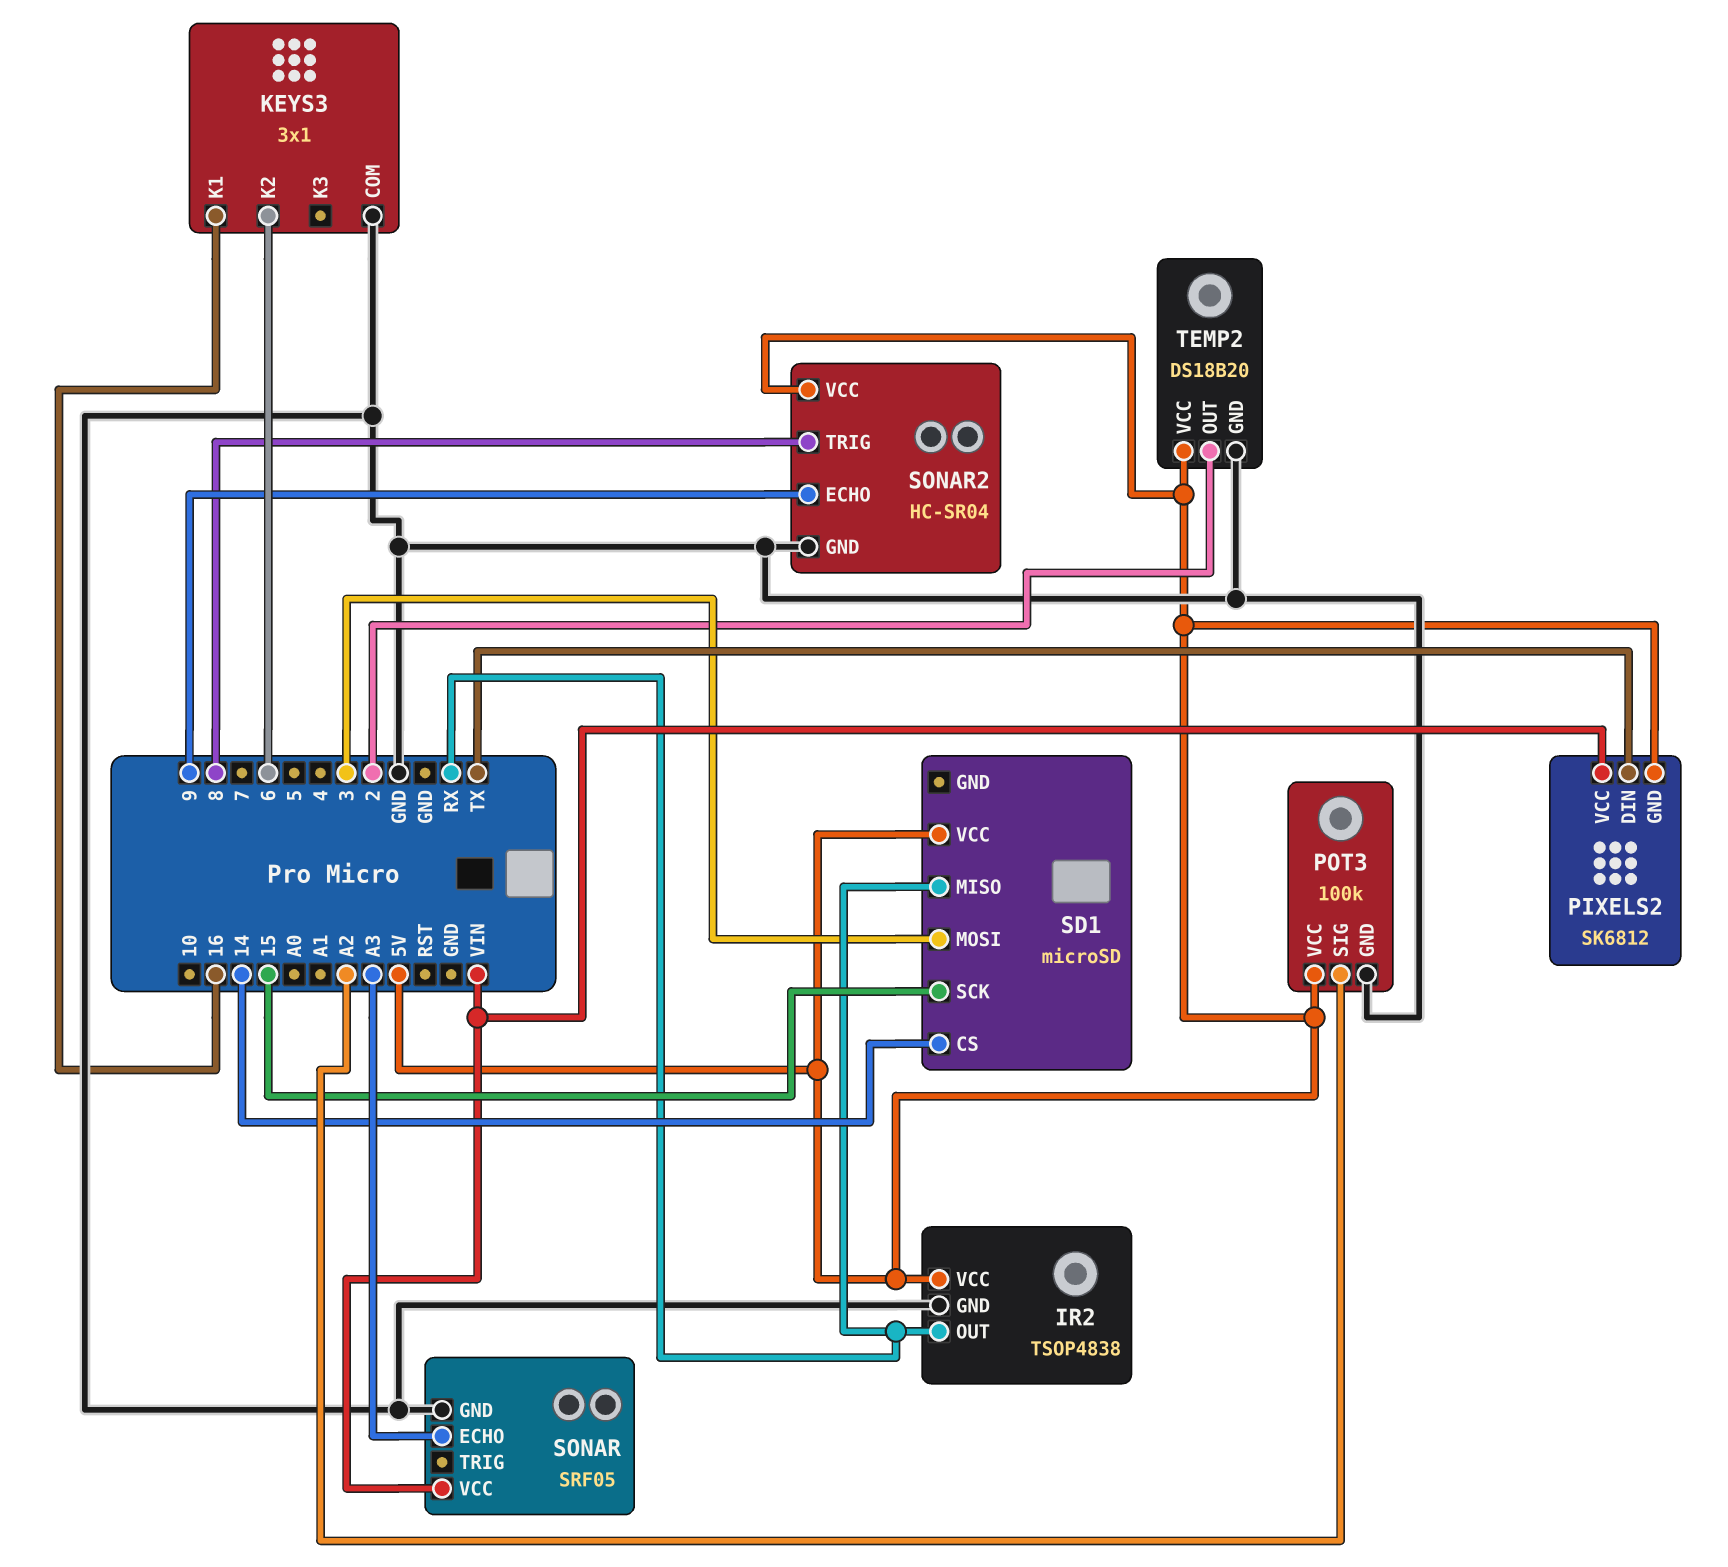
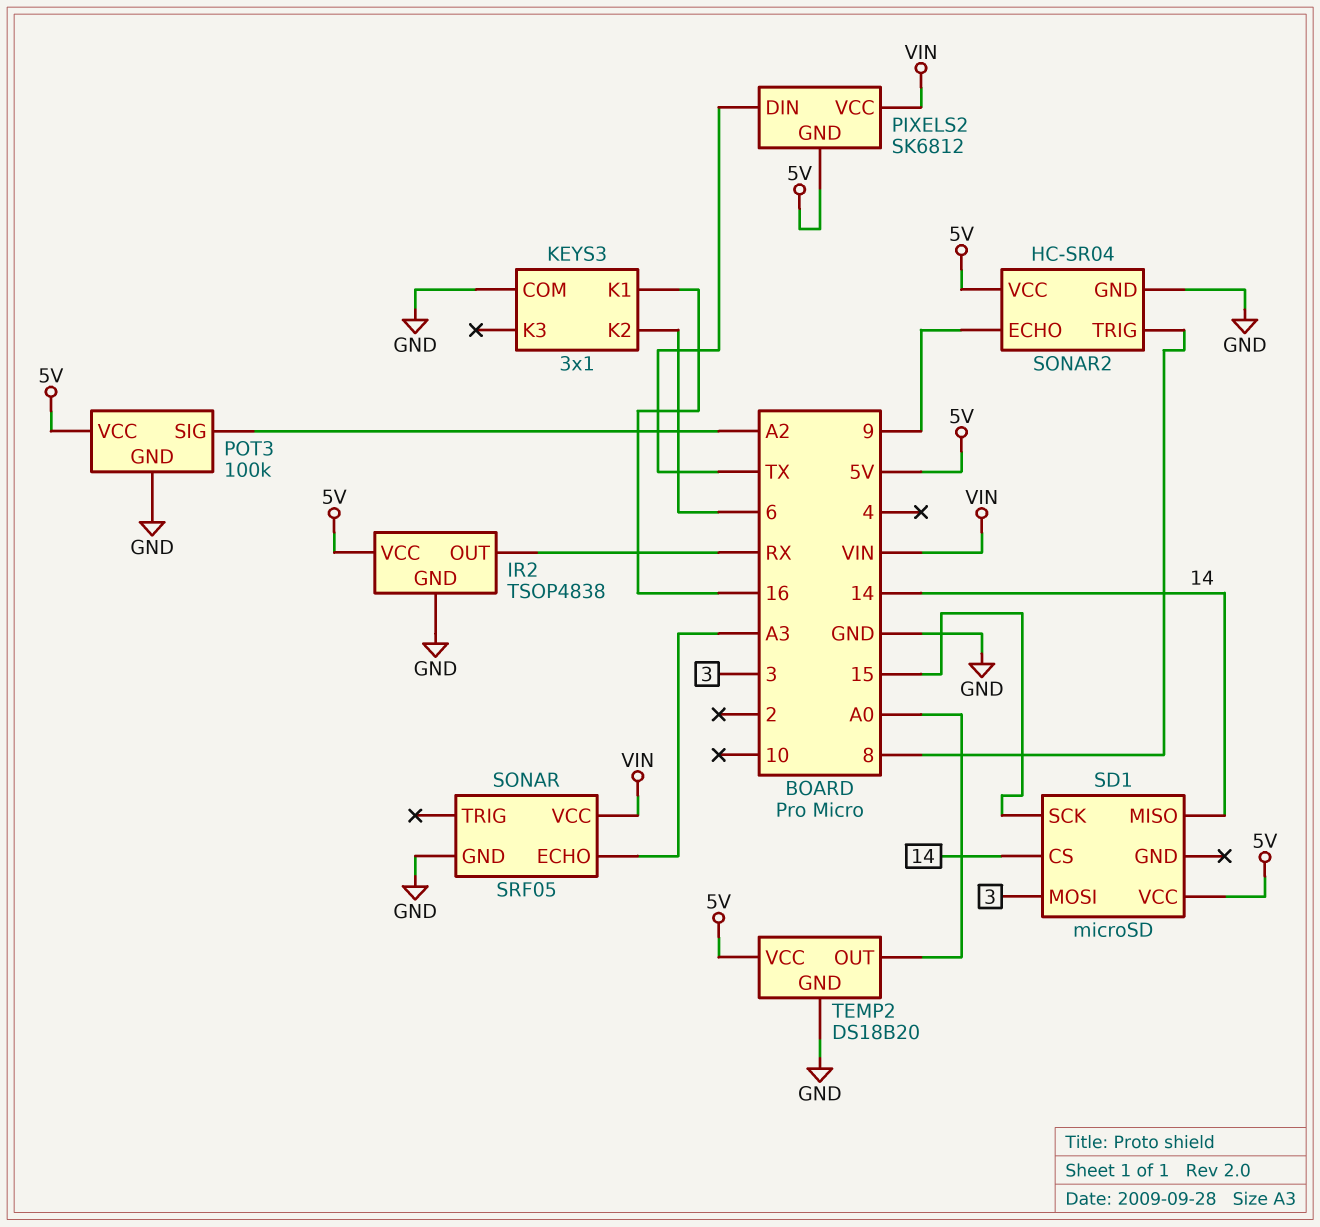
SD1 pin MISO: RX -> 14
TEMP2 pin OUT: 2 -> A0

